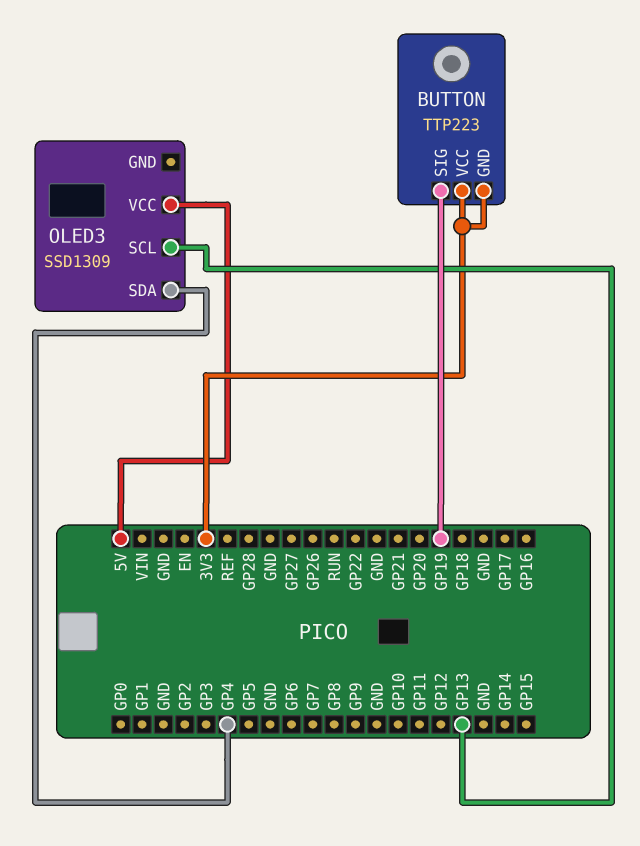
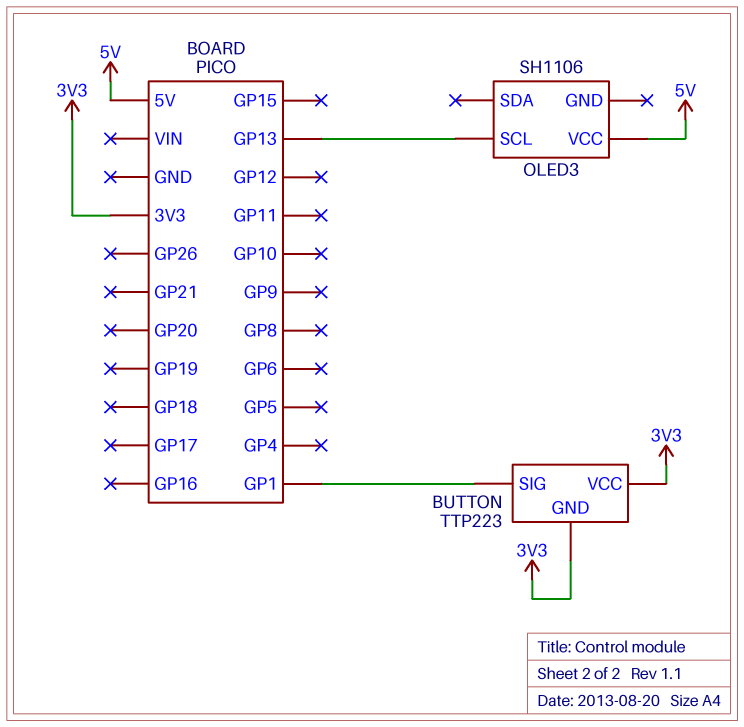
BUTTON pin SIG: GP19 -> GP1
OLED3: SSD1309 -> SH1106
OLED3 pin SDA: GP4 -> none

